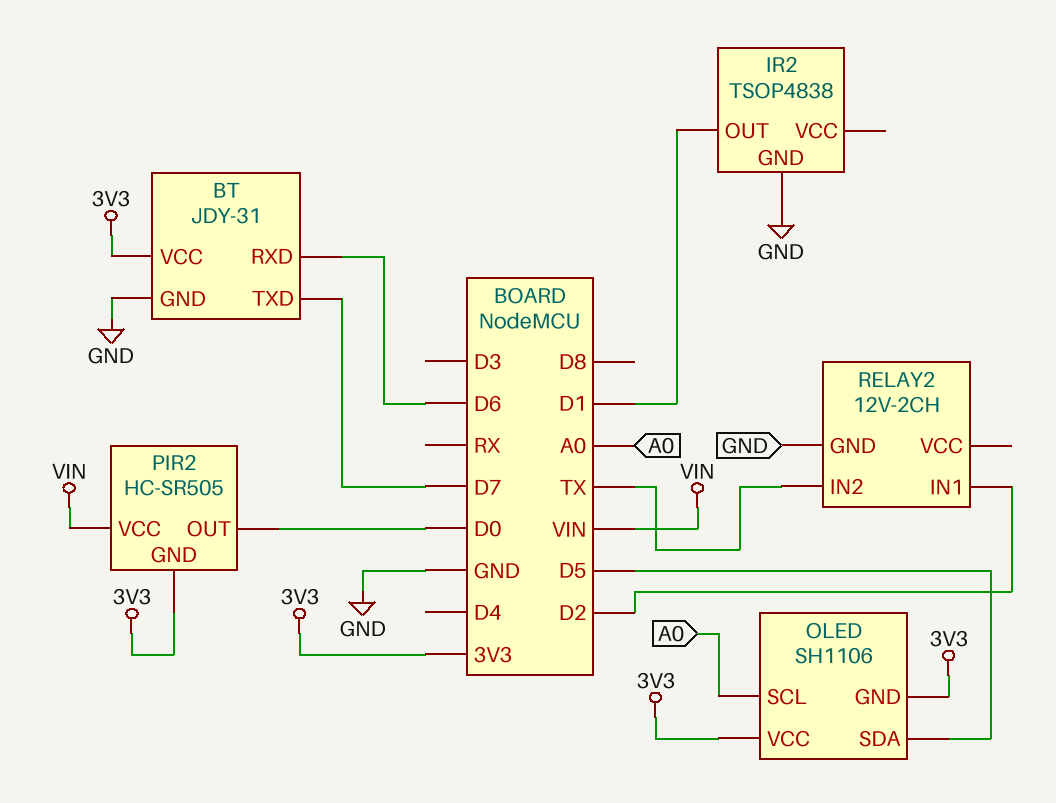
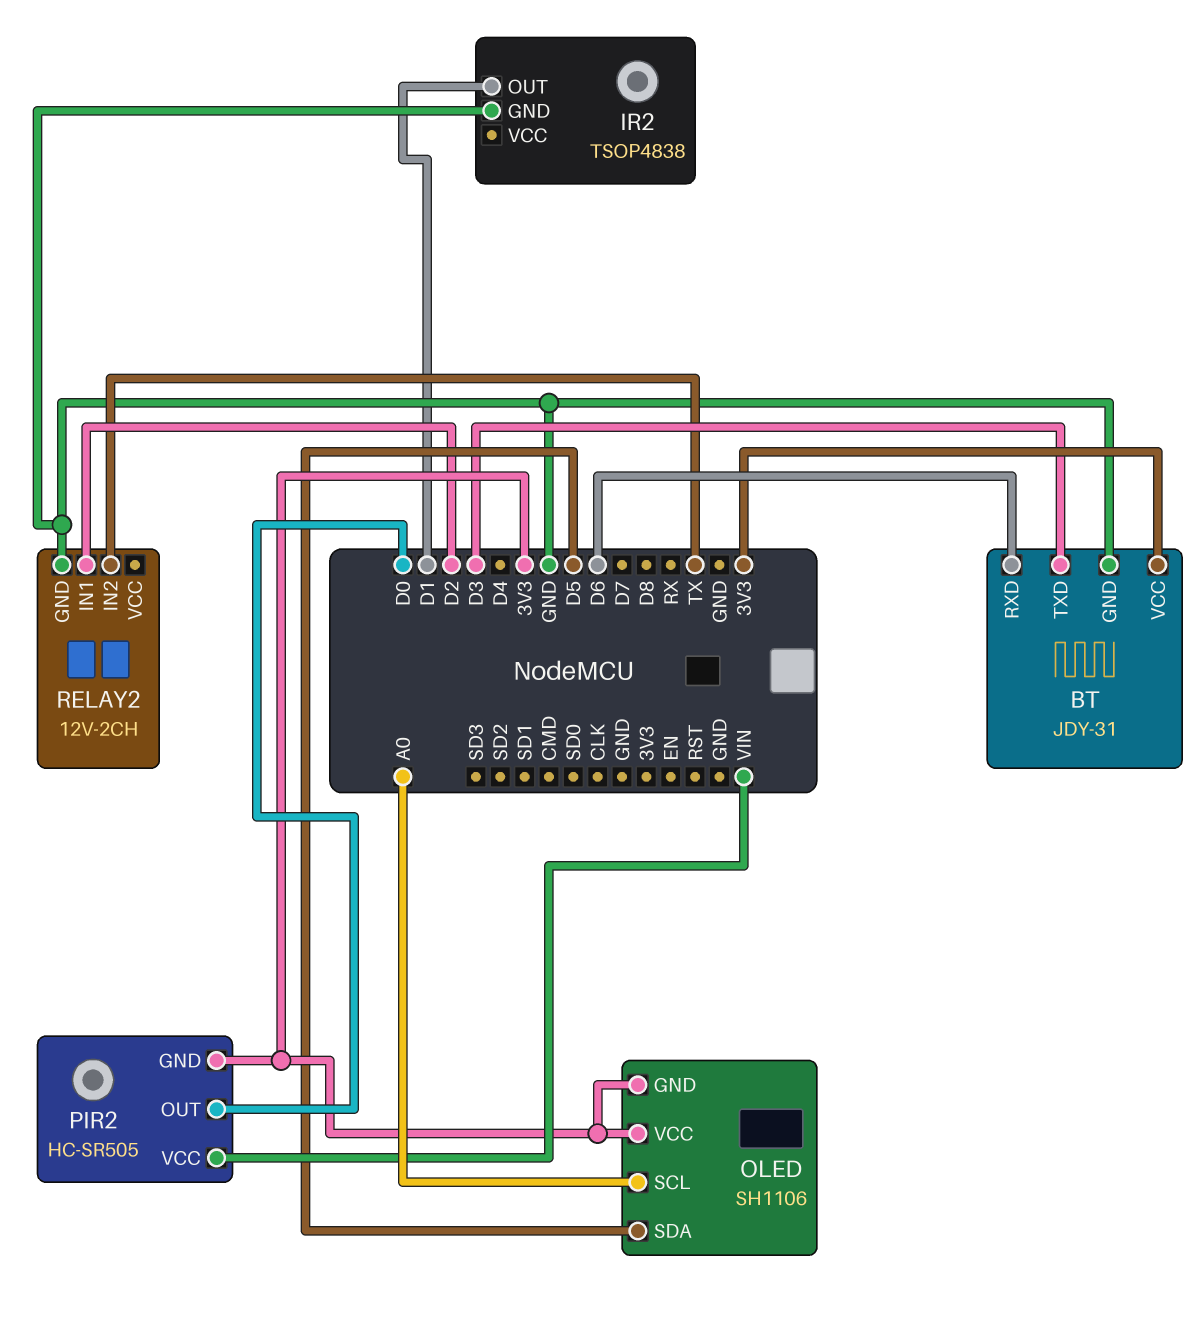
BT pin TXD: D7 -> D3

